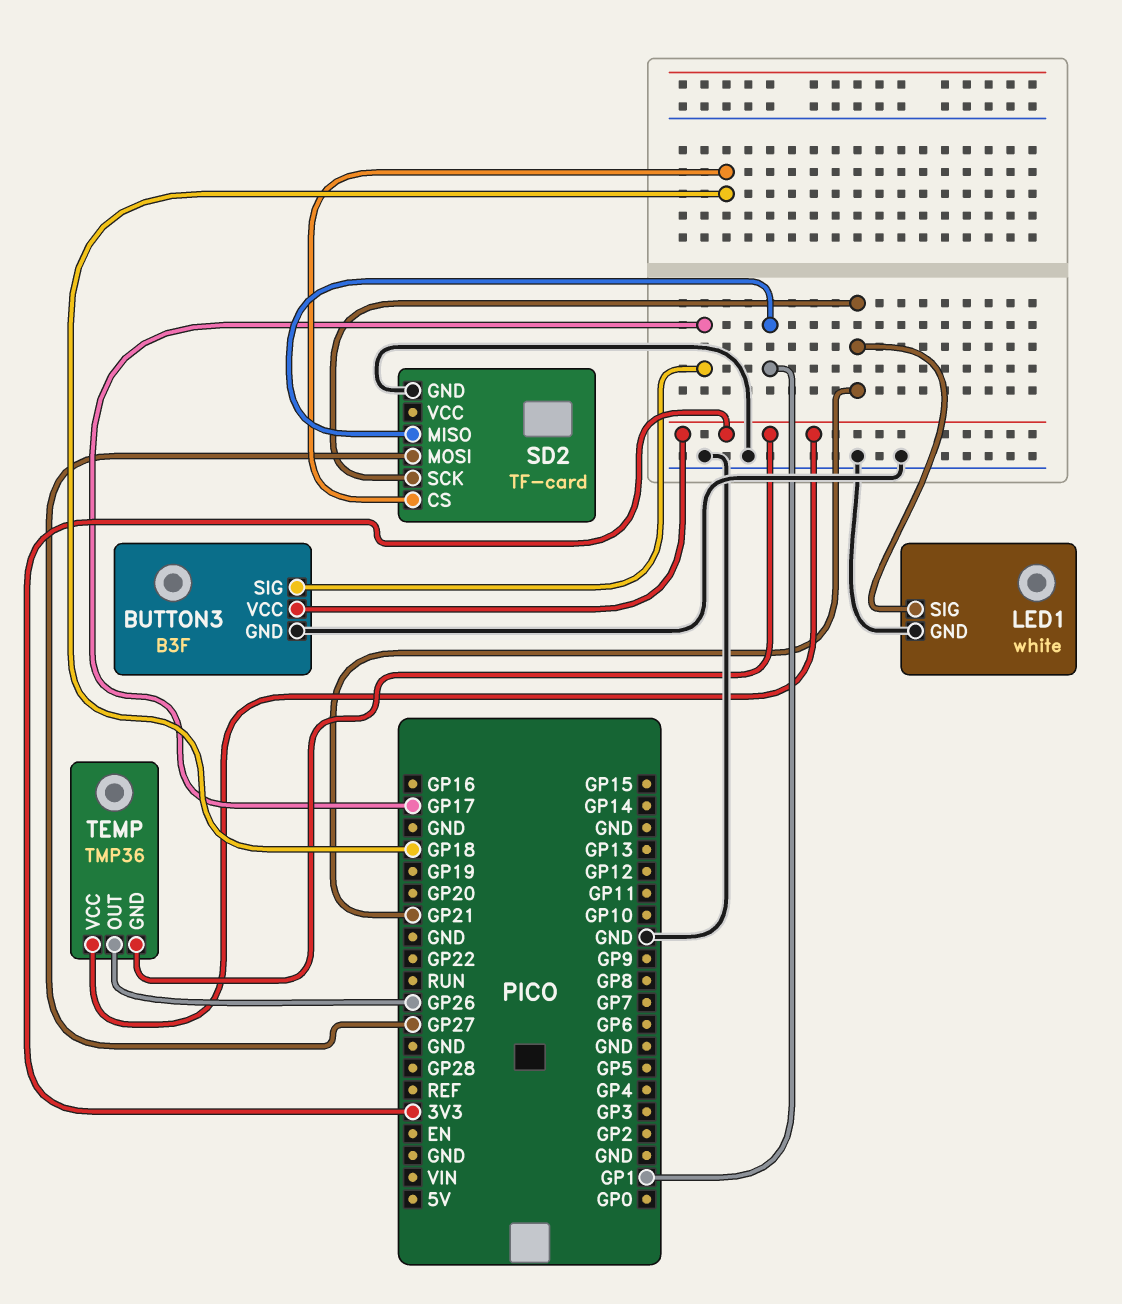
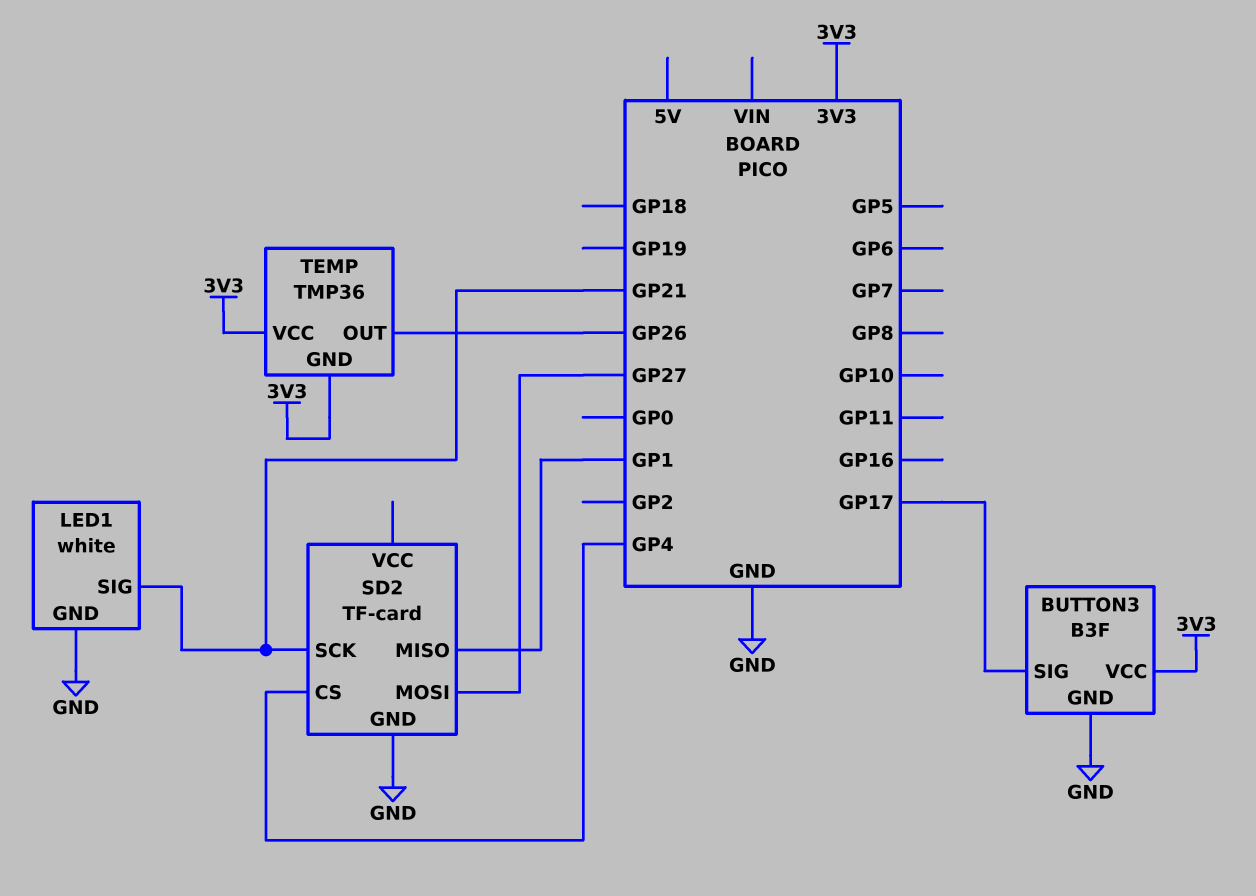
SD2 pin CS: GP18 -> GP4

